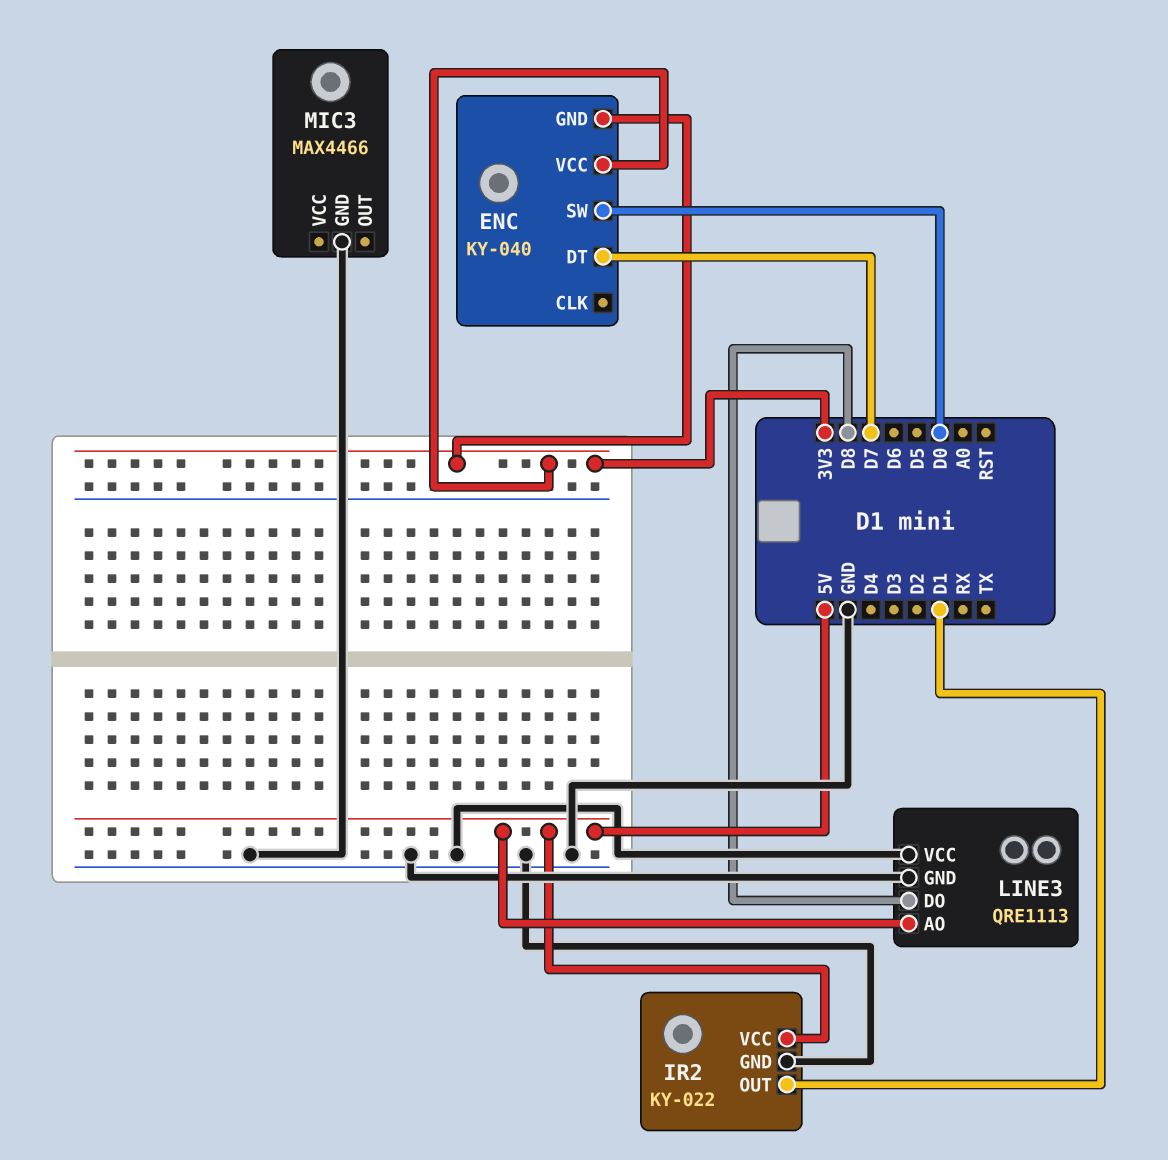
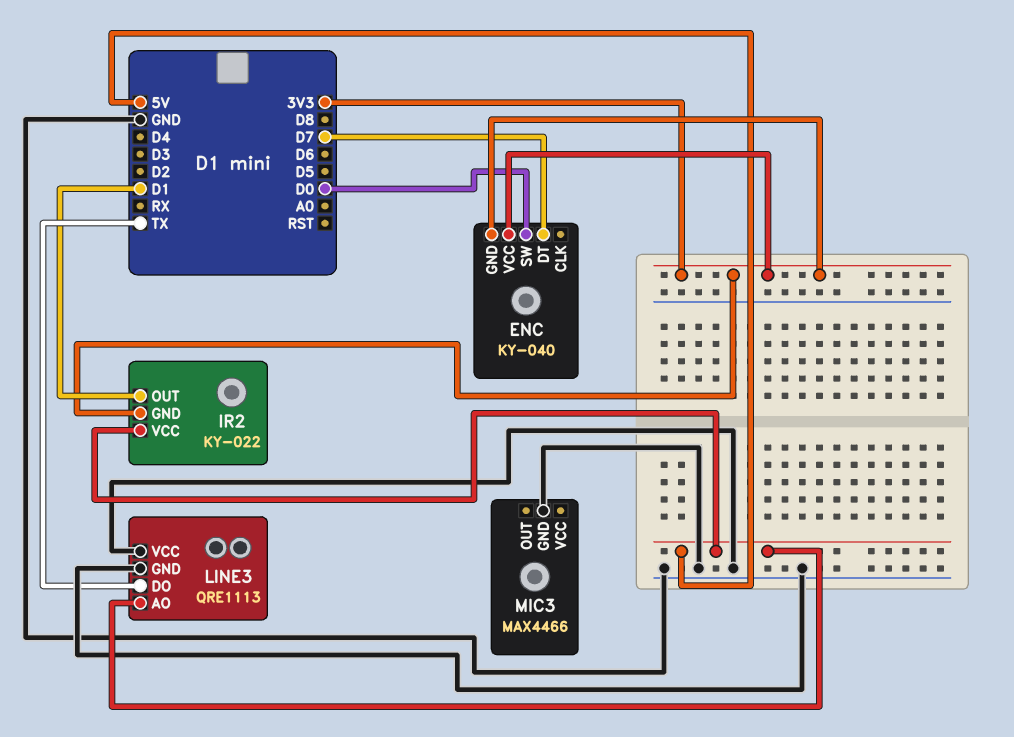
IR2 pin GND: GND -> 3V3
LINE3 pin DO: D8 -> TX

